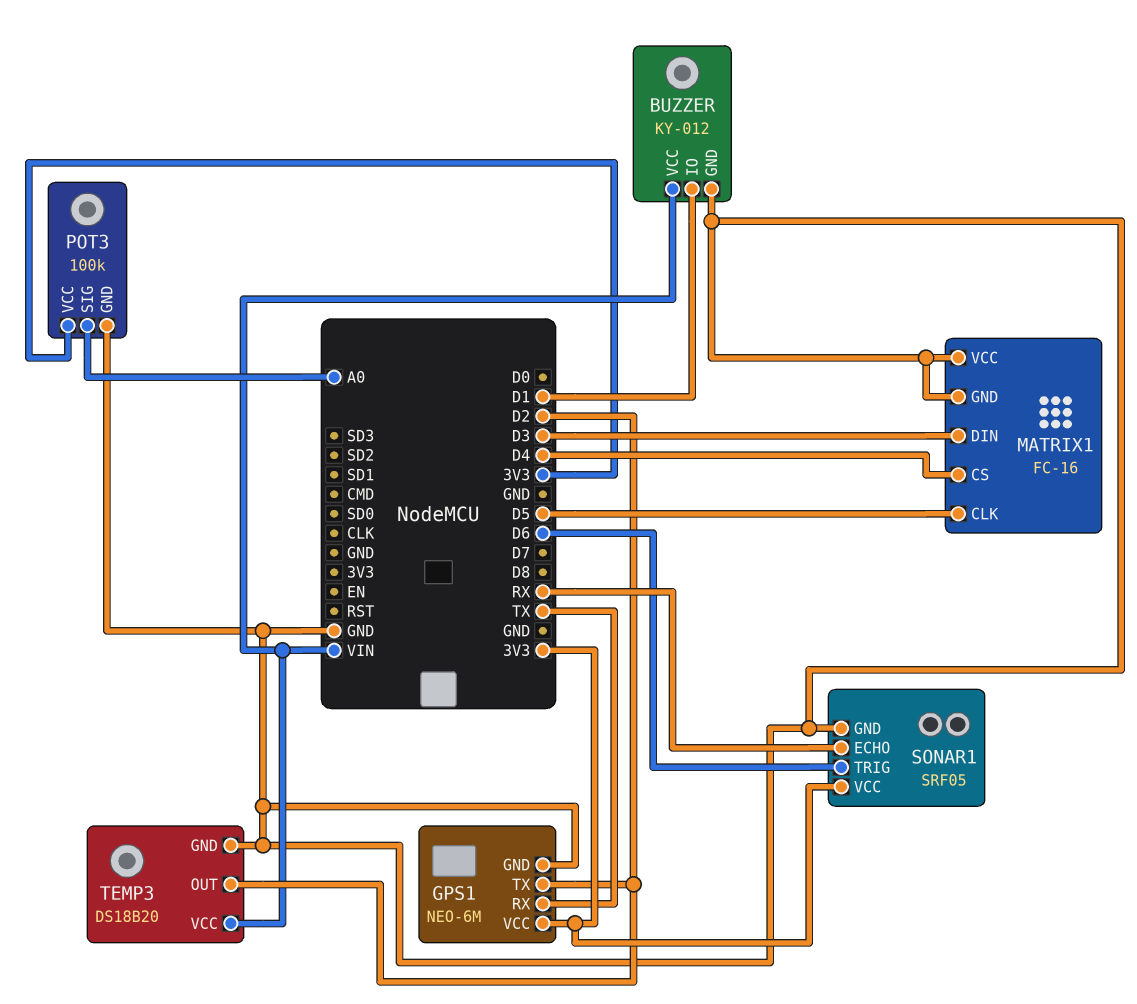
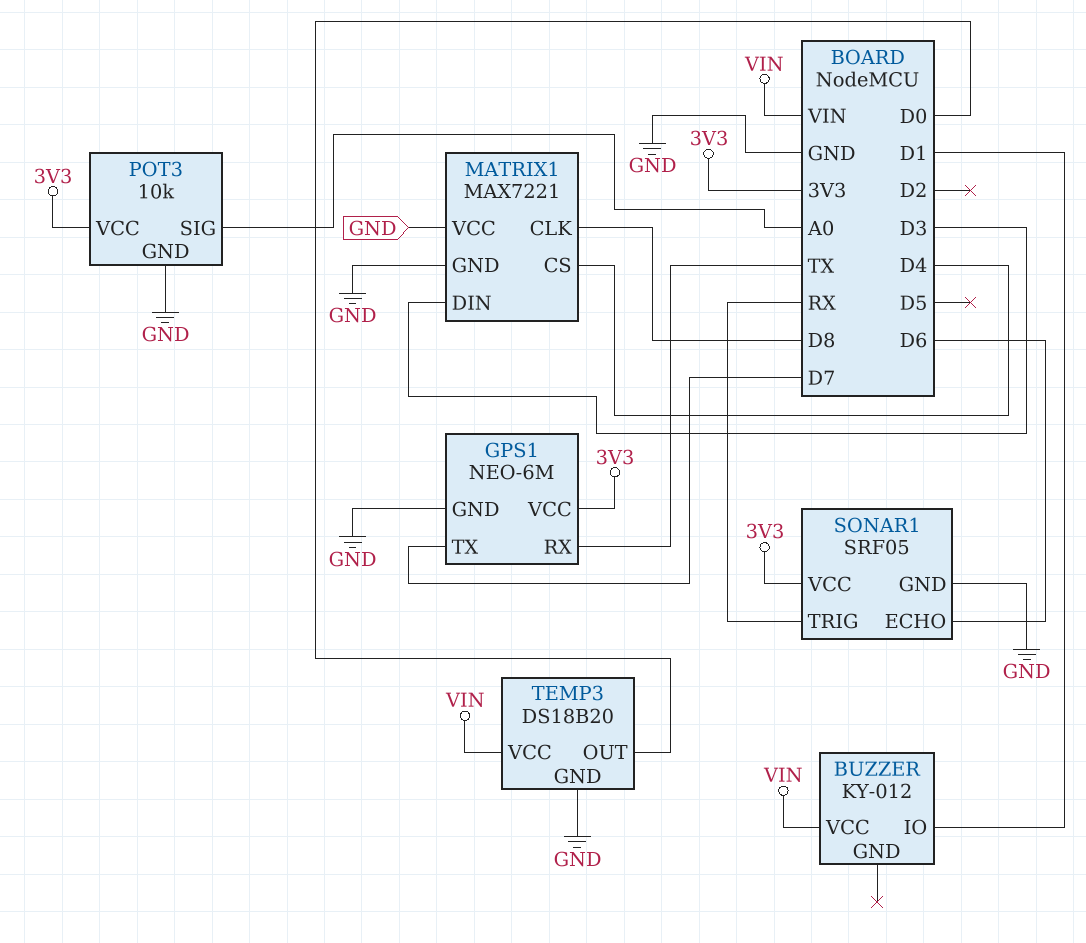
BUZZER pin GND: GND -> none
GPS1 pin TX: D2 -> D7
MATRIX1: FC-16 -> MAX7221
MATRIX1 pin CLK: D5 -> D8
POT3: 100k -> 10k
SONAR1 pin ECHO: RX -> D6
SONAR1 pin TRIG: D6 -> RX
TEMP3 pin OUT: D2 -> D0

